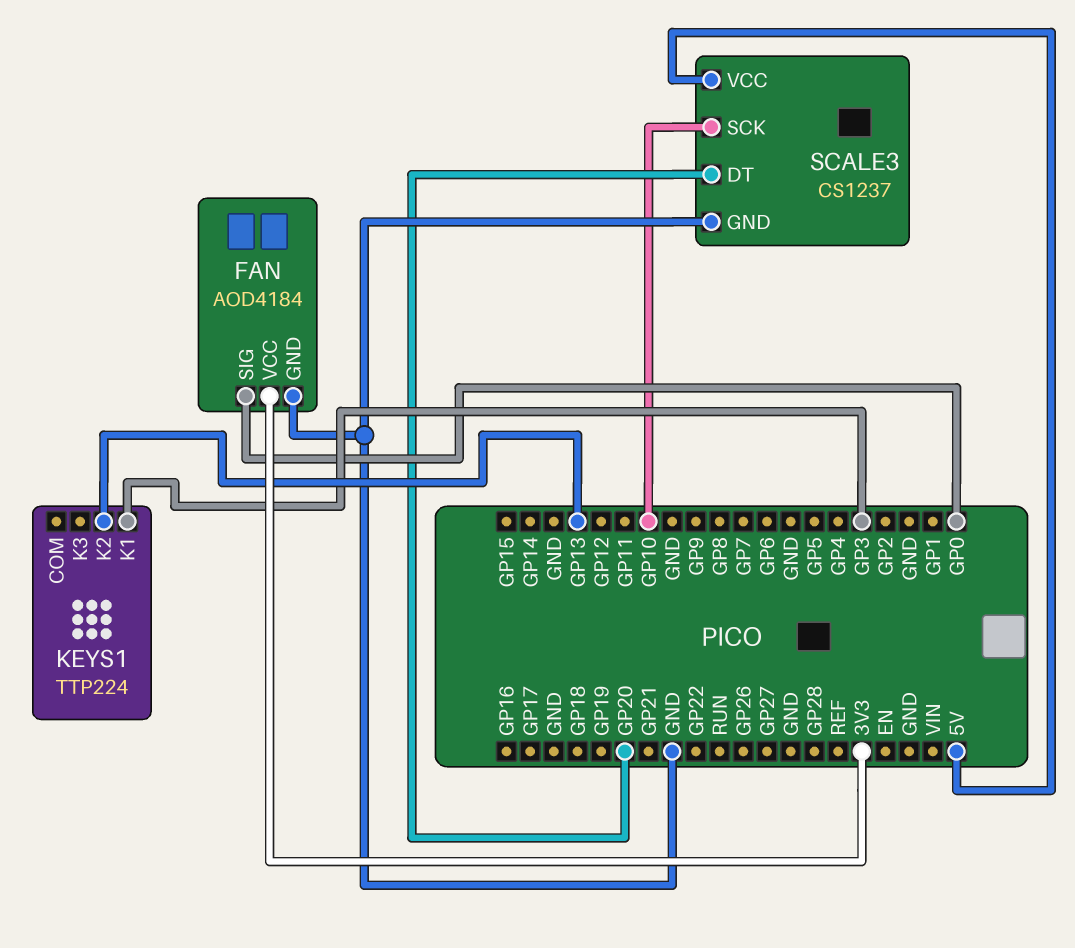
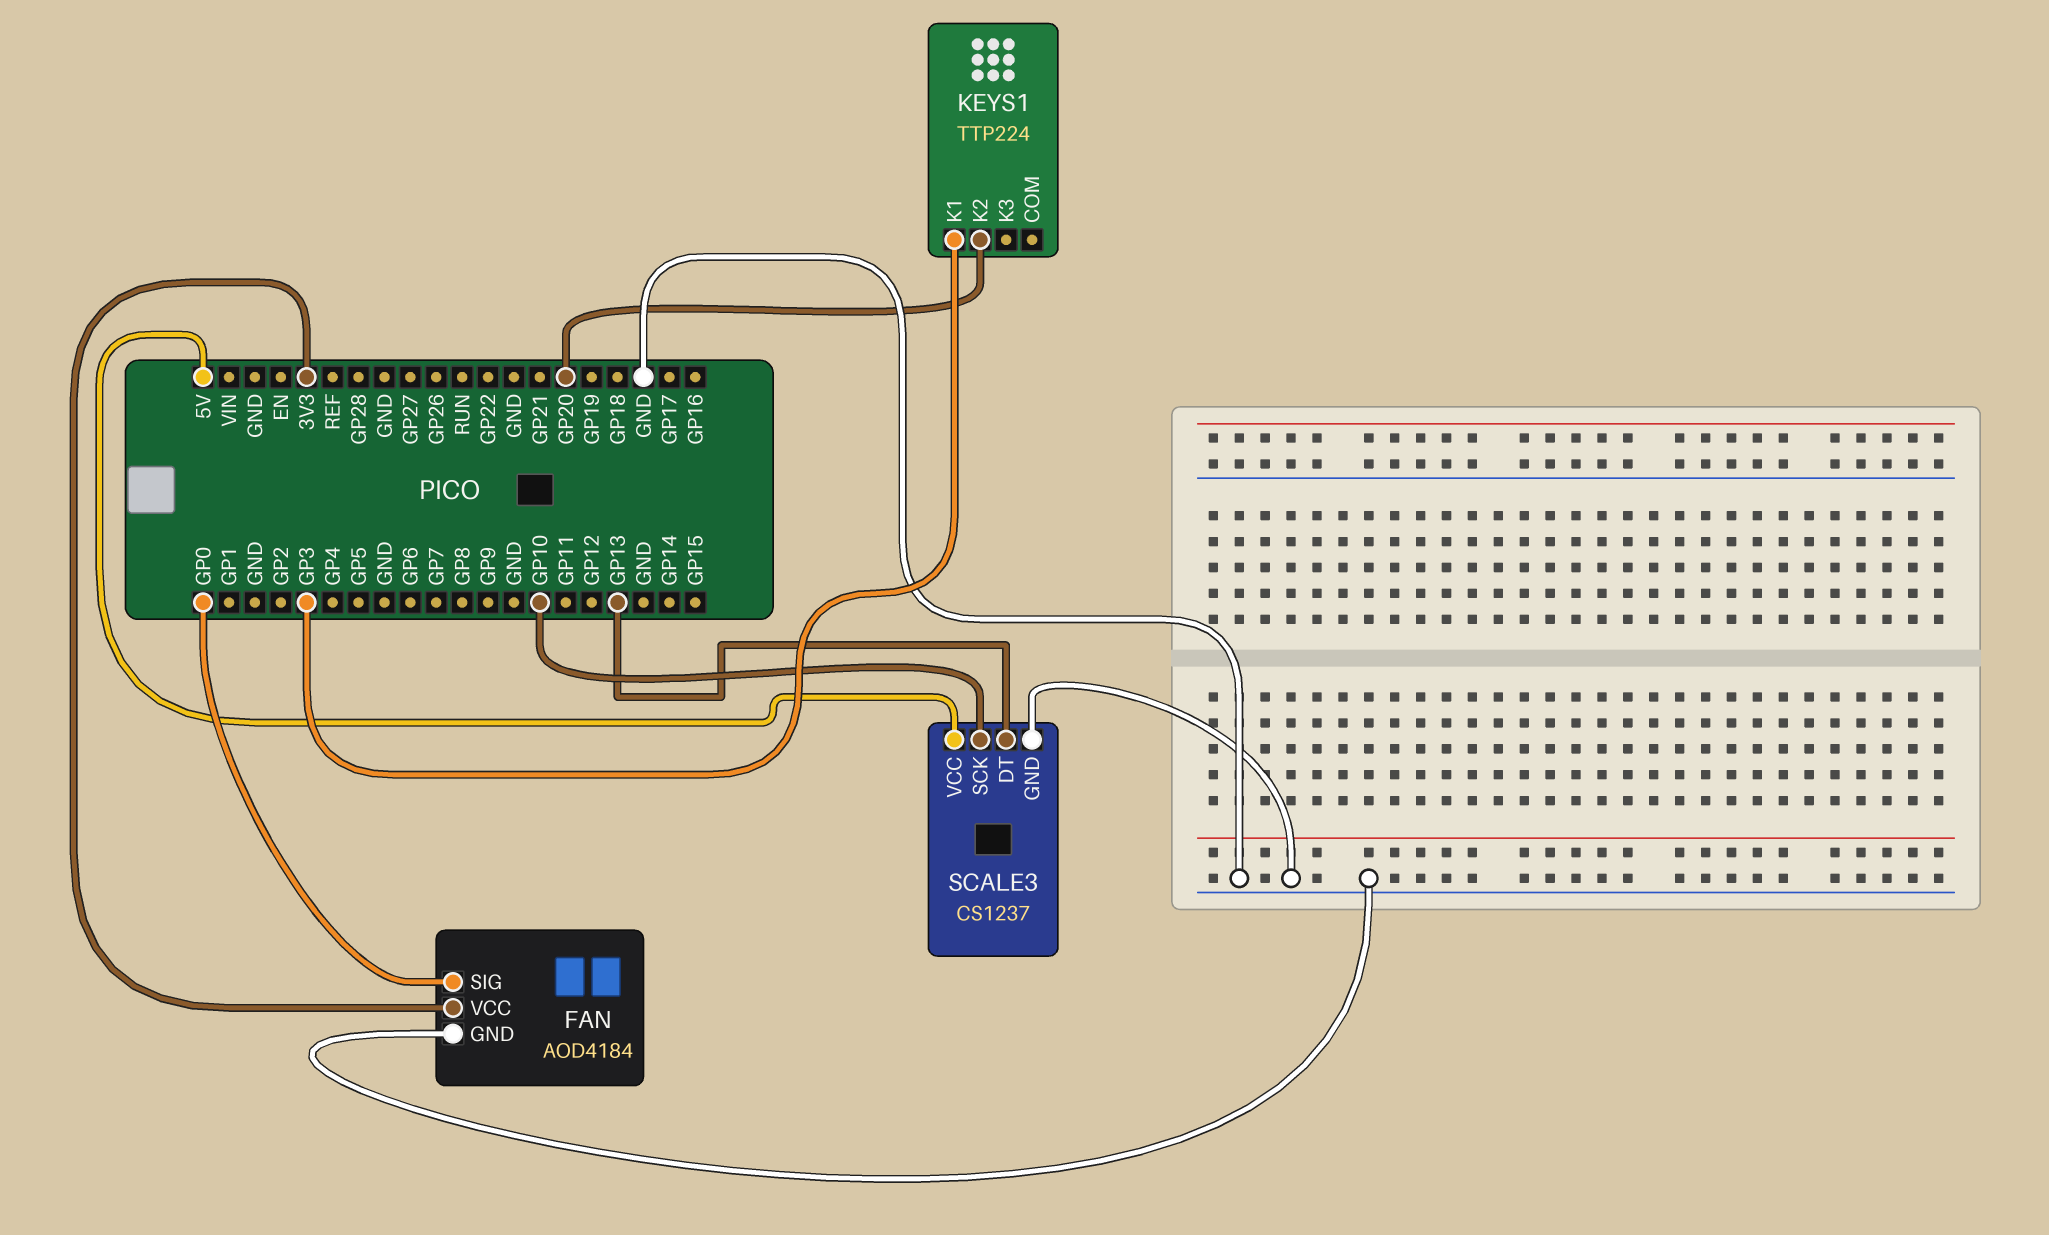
KEYS1 pin K2: GP13 -> GP20
SCALE3 pin DT: GP20 -> GP13

